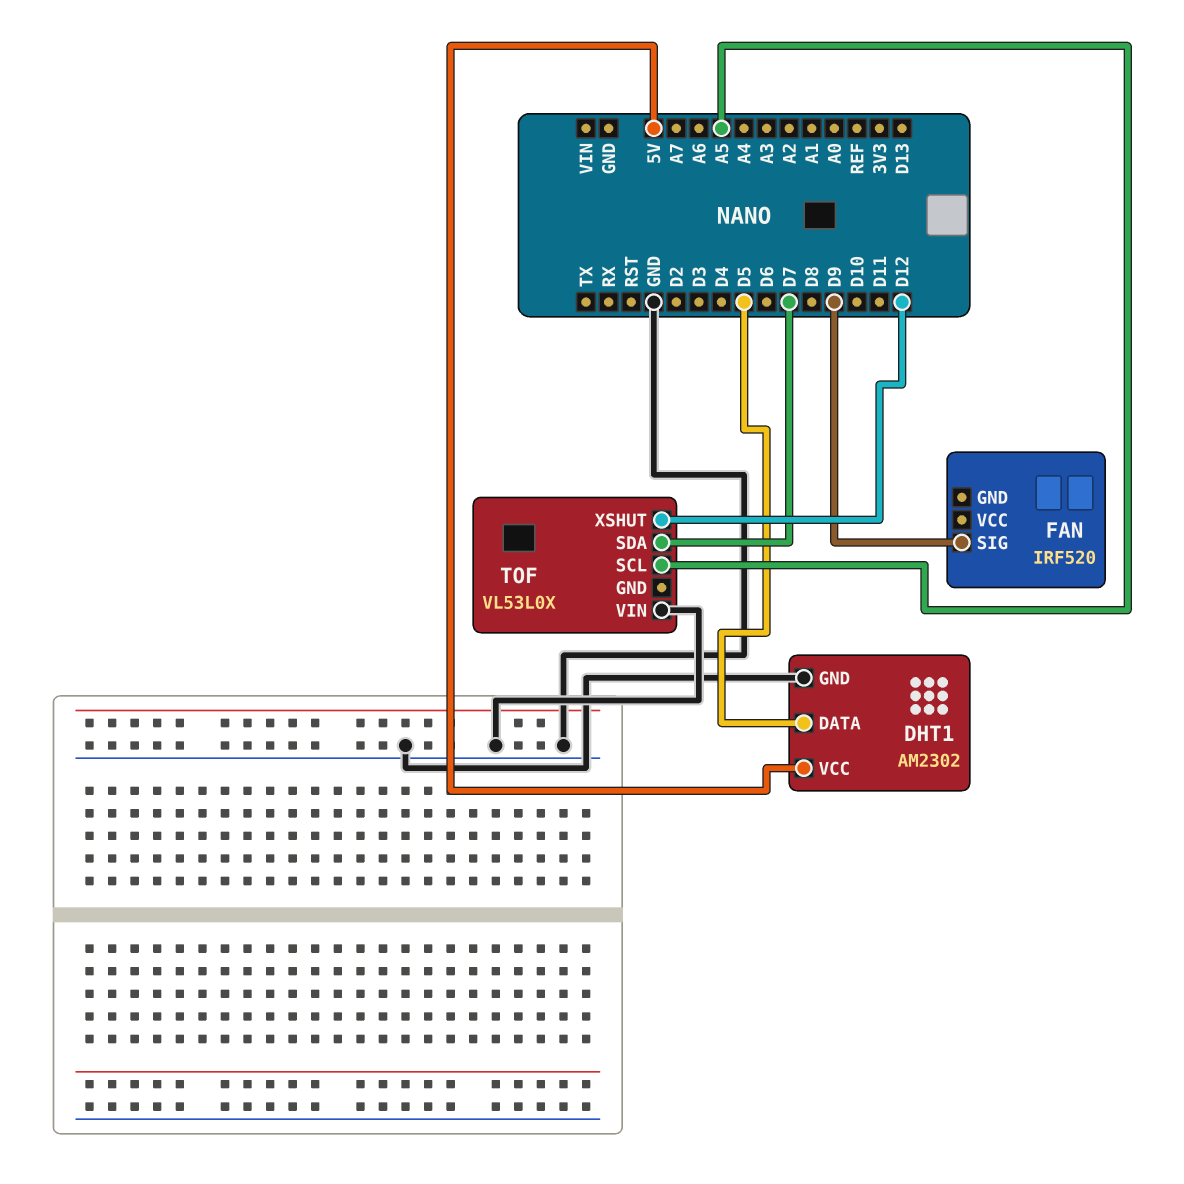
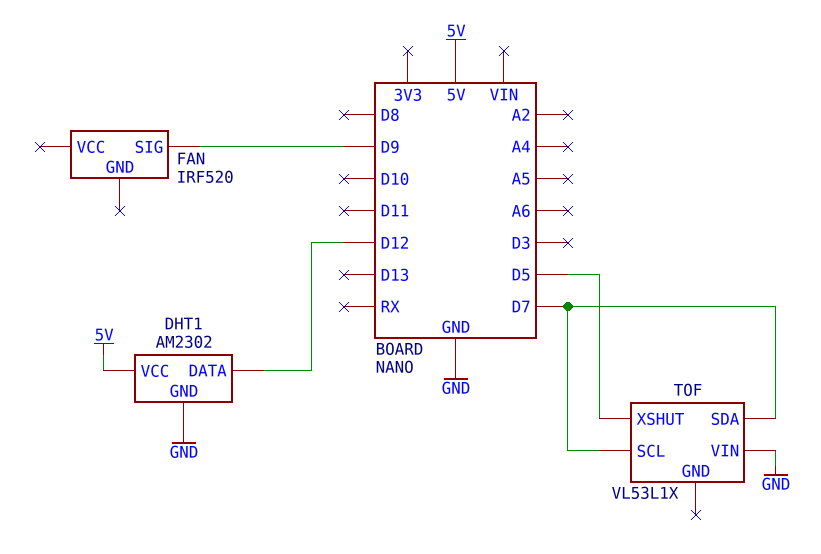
DHT1 pin DATA: D5 -> D12
TOF: VL53L0X -> VL53L1X
TOF pin SCL: A5 -> D7
TOF pin XSHUT: D12 -> D5

